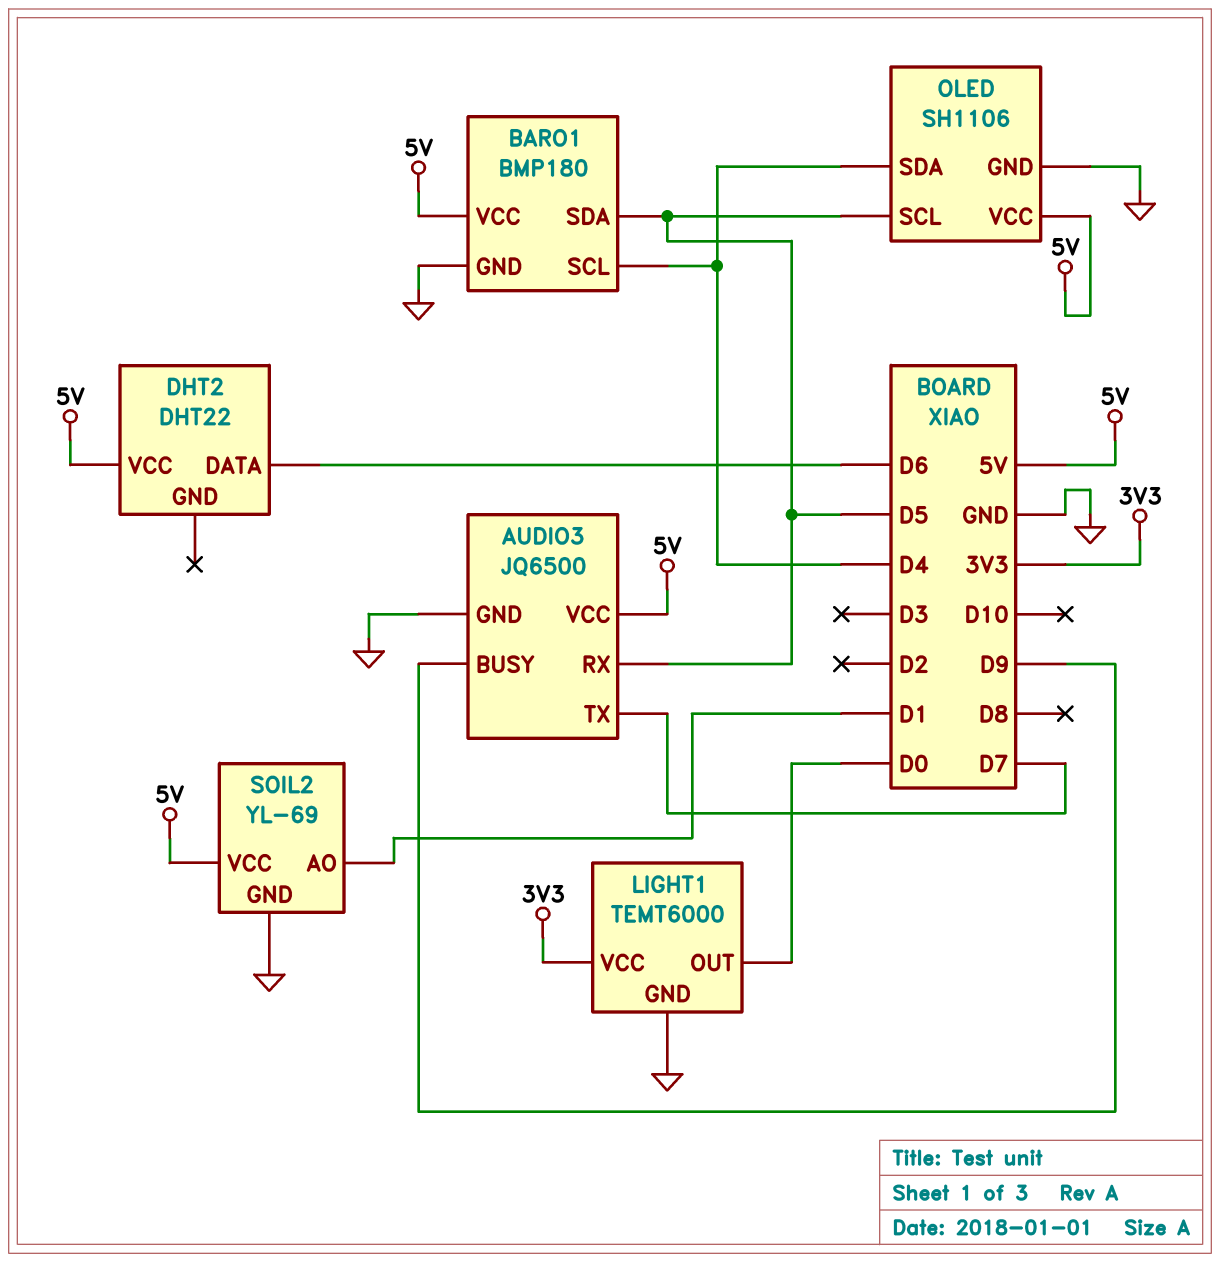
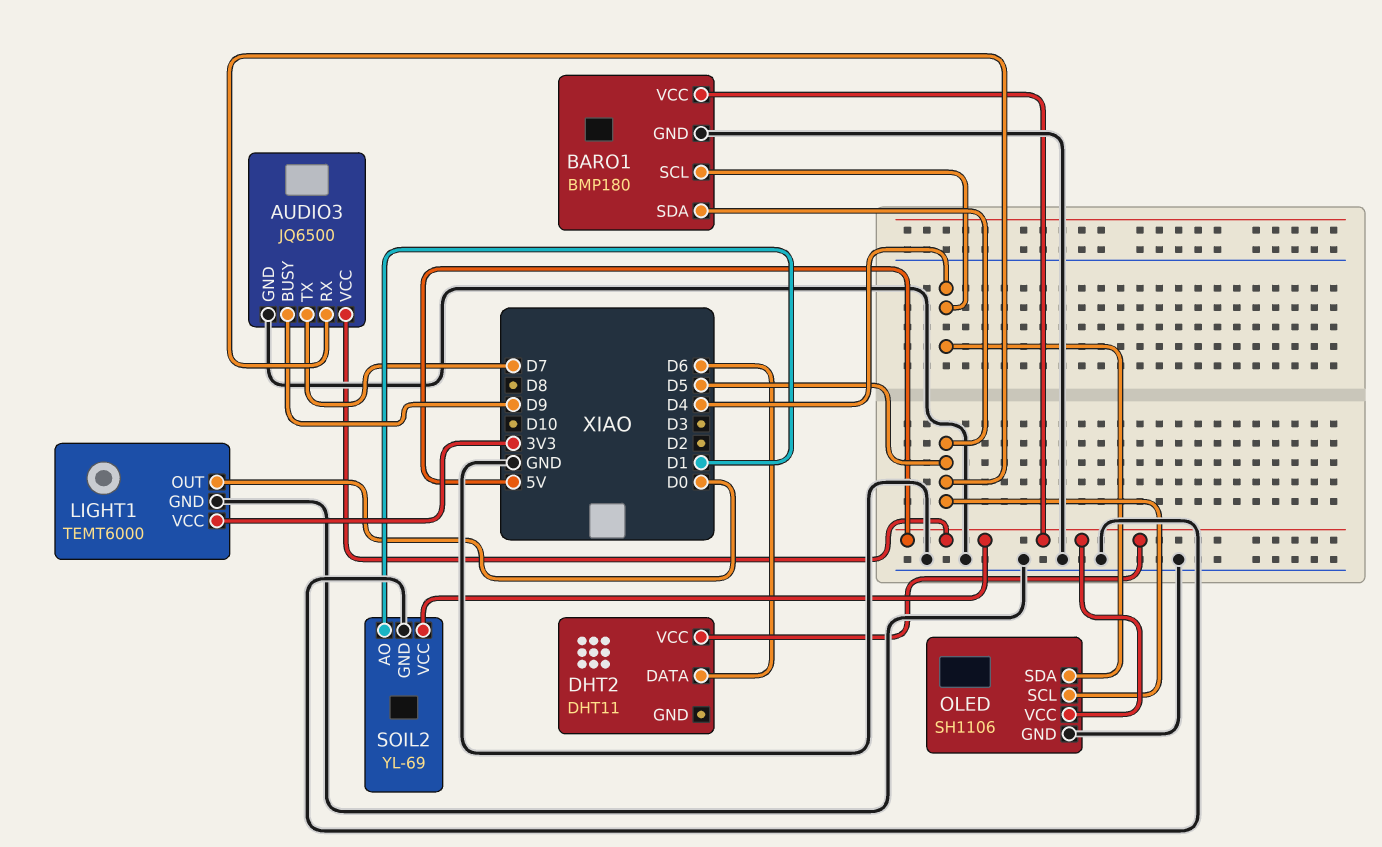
DHT2: DHT22 -> DHT11

